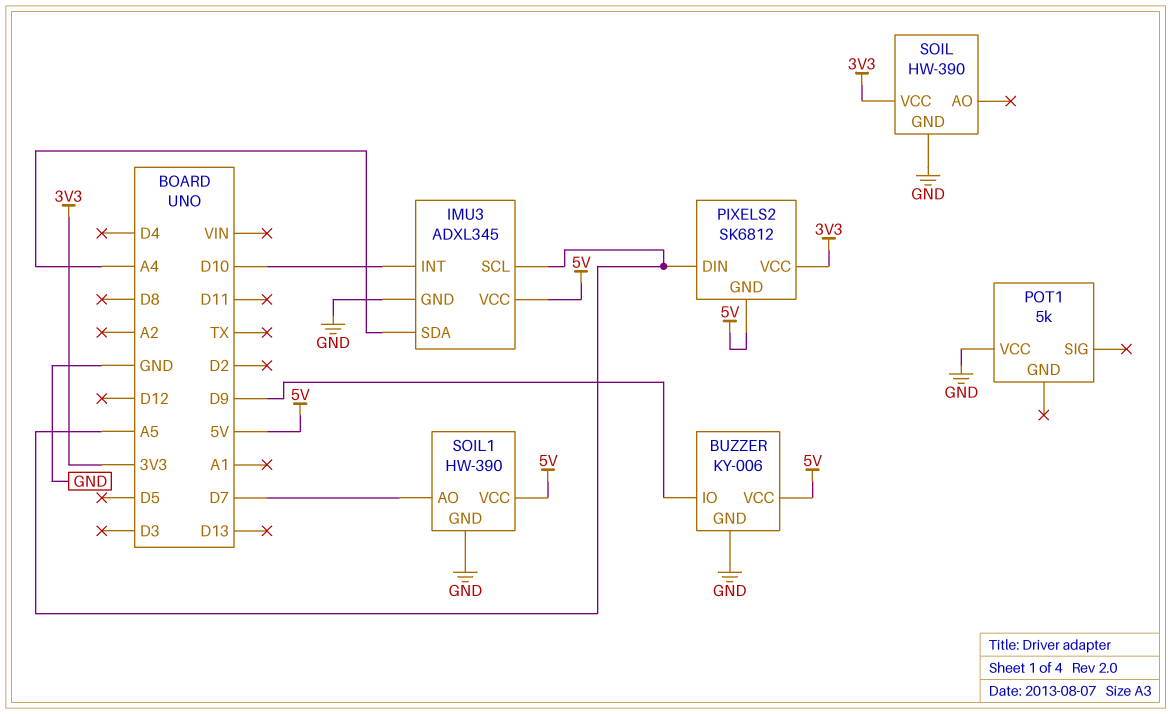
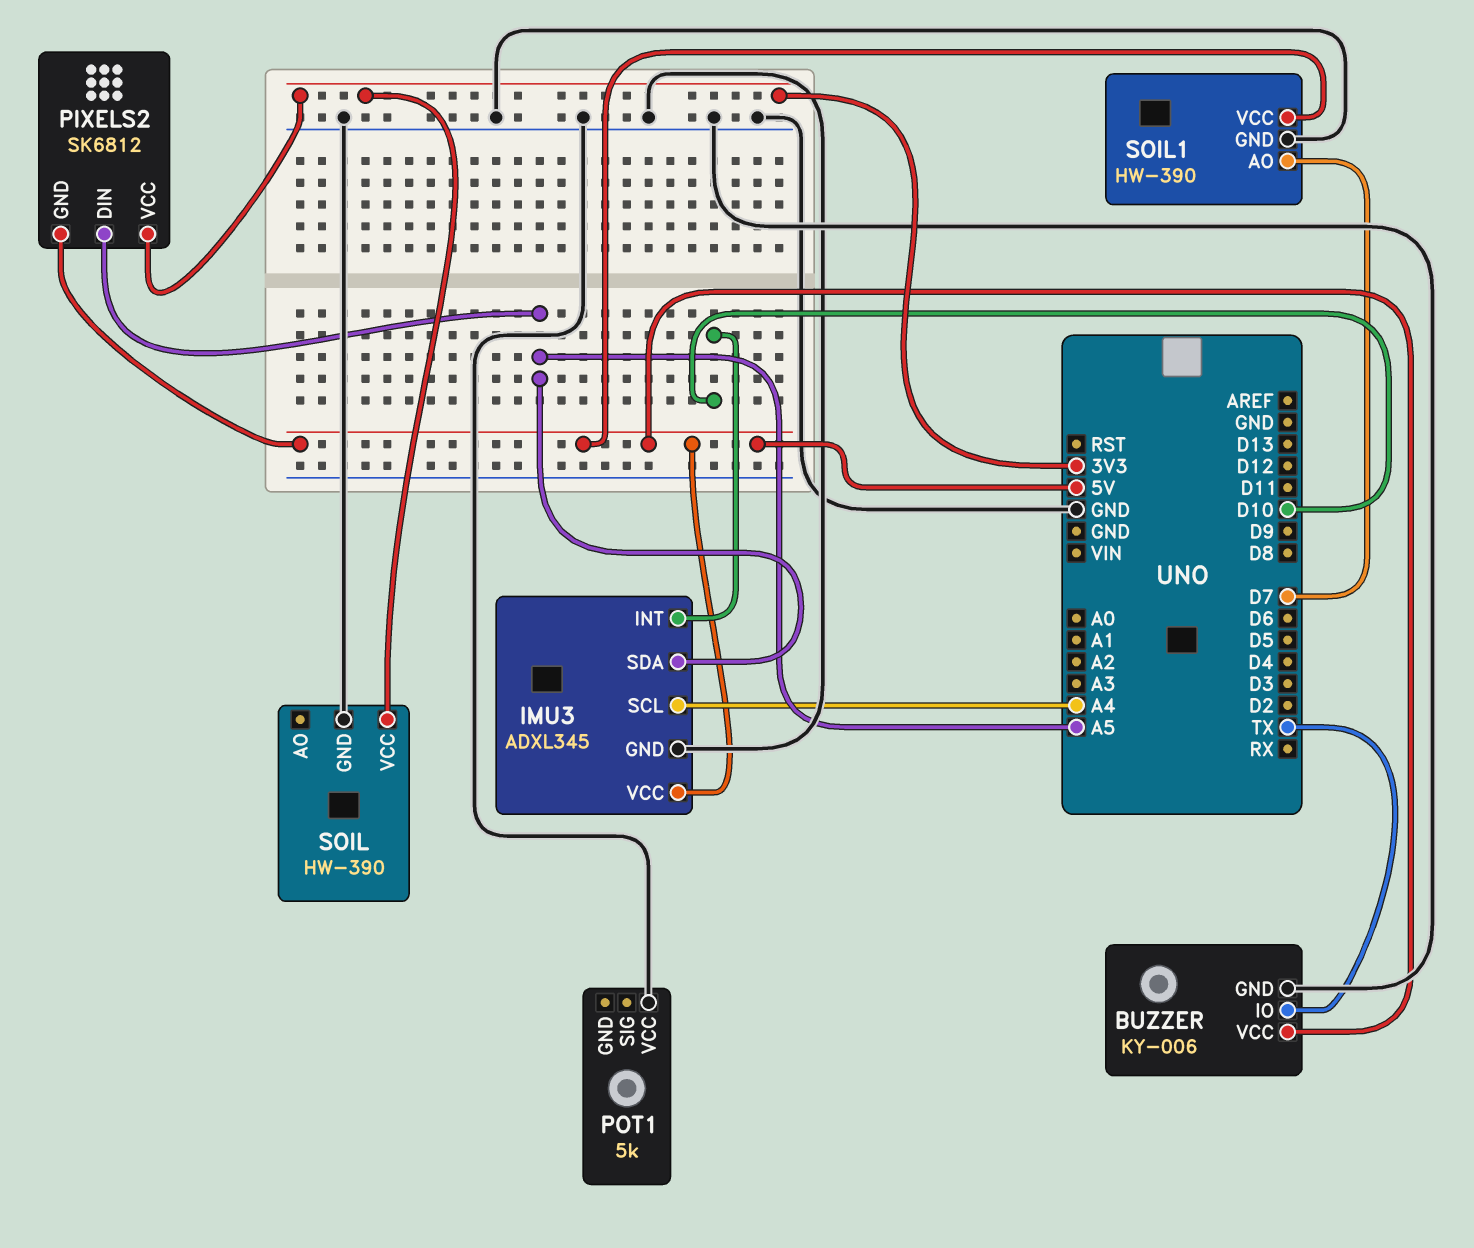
BUZZER pin IO: D9 -> TX
IMU3 pin SCL: A5 -> A4
IMU3 pin SDA: A4 -> A5

